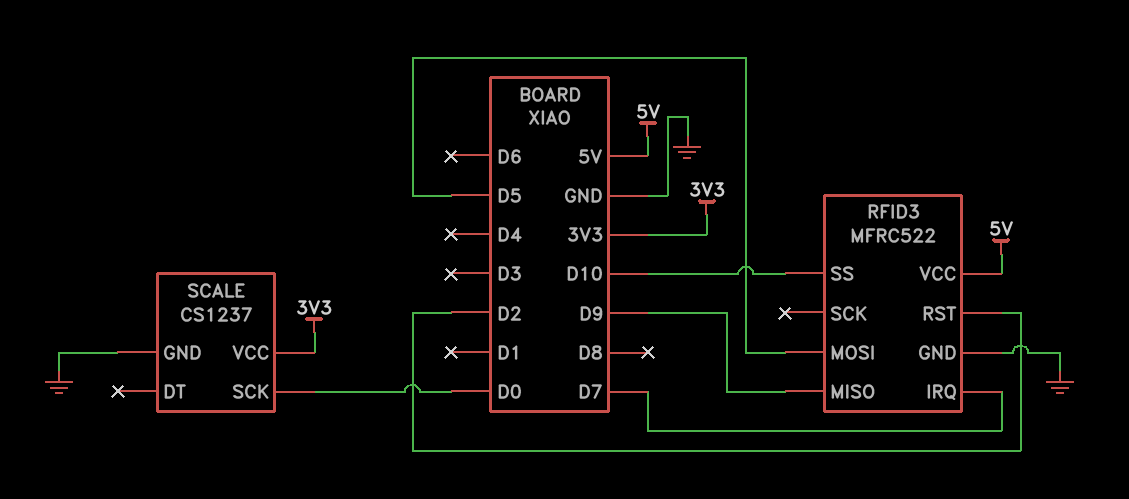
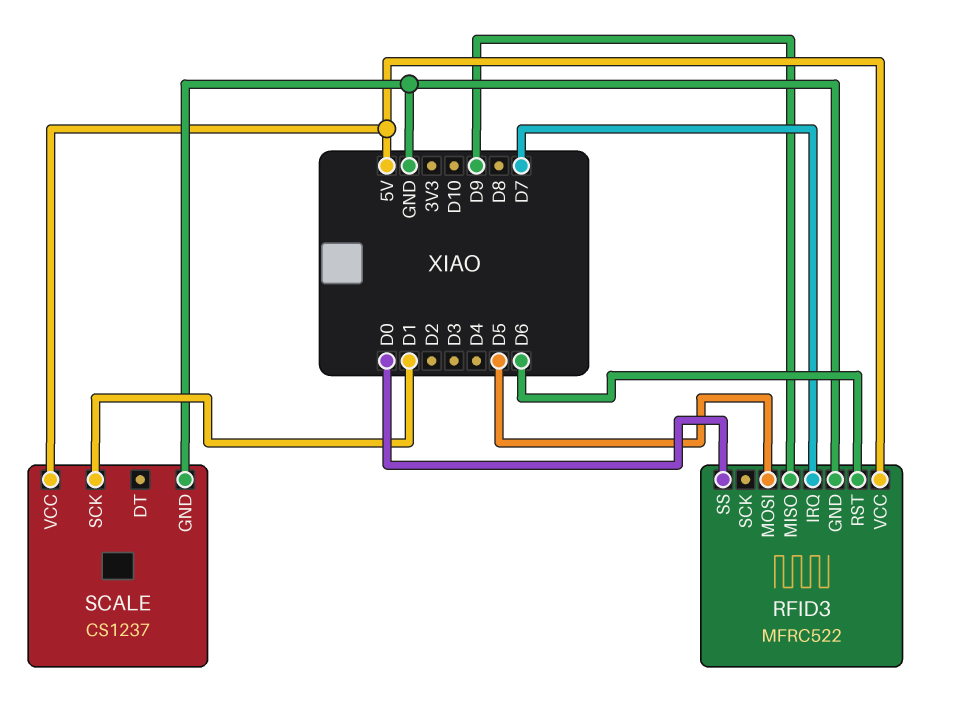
RFID3 pin RST: D2 -> D6
RFID3 pin SS: D10 -> D0
SCALE pin SCK: D0 -> D1
SCALE pin VCC: 3V3 -> 5V

